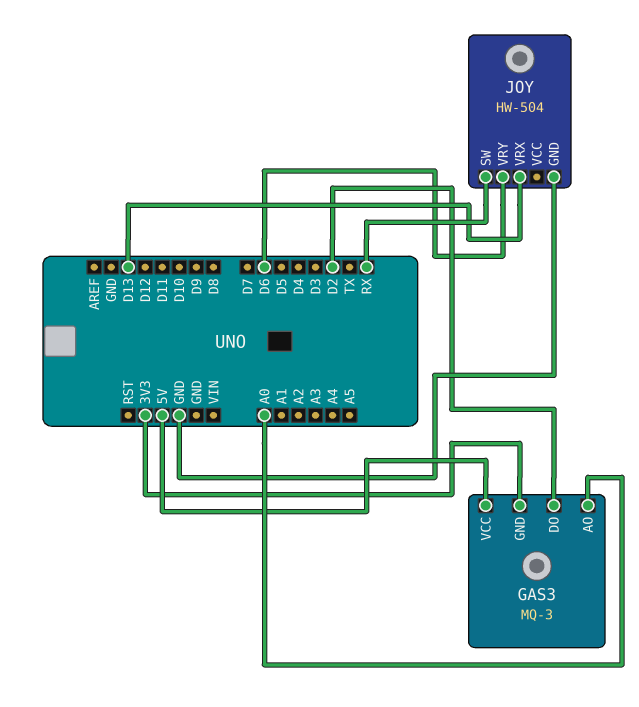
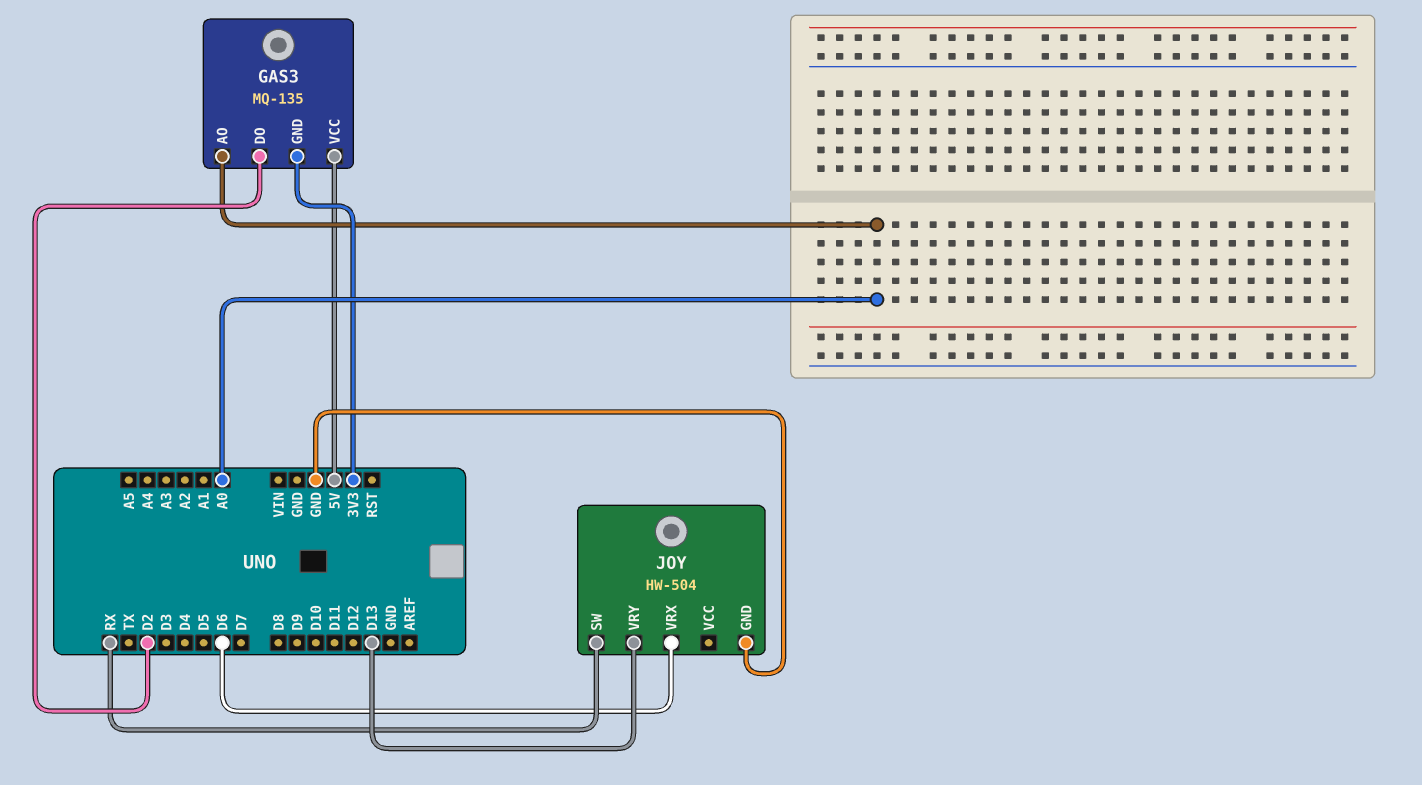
GAS3: MQ-3 -> MQ-135
JOY pin VRX: D13 -> D6
JOY pin VRY: D6 -> D13

